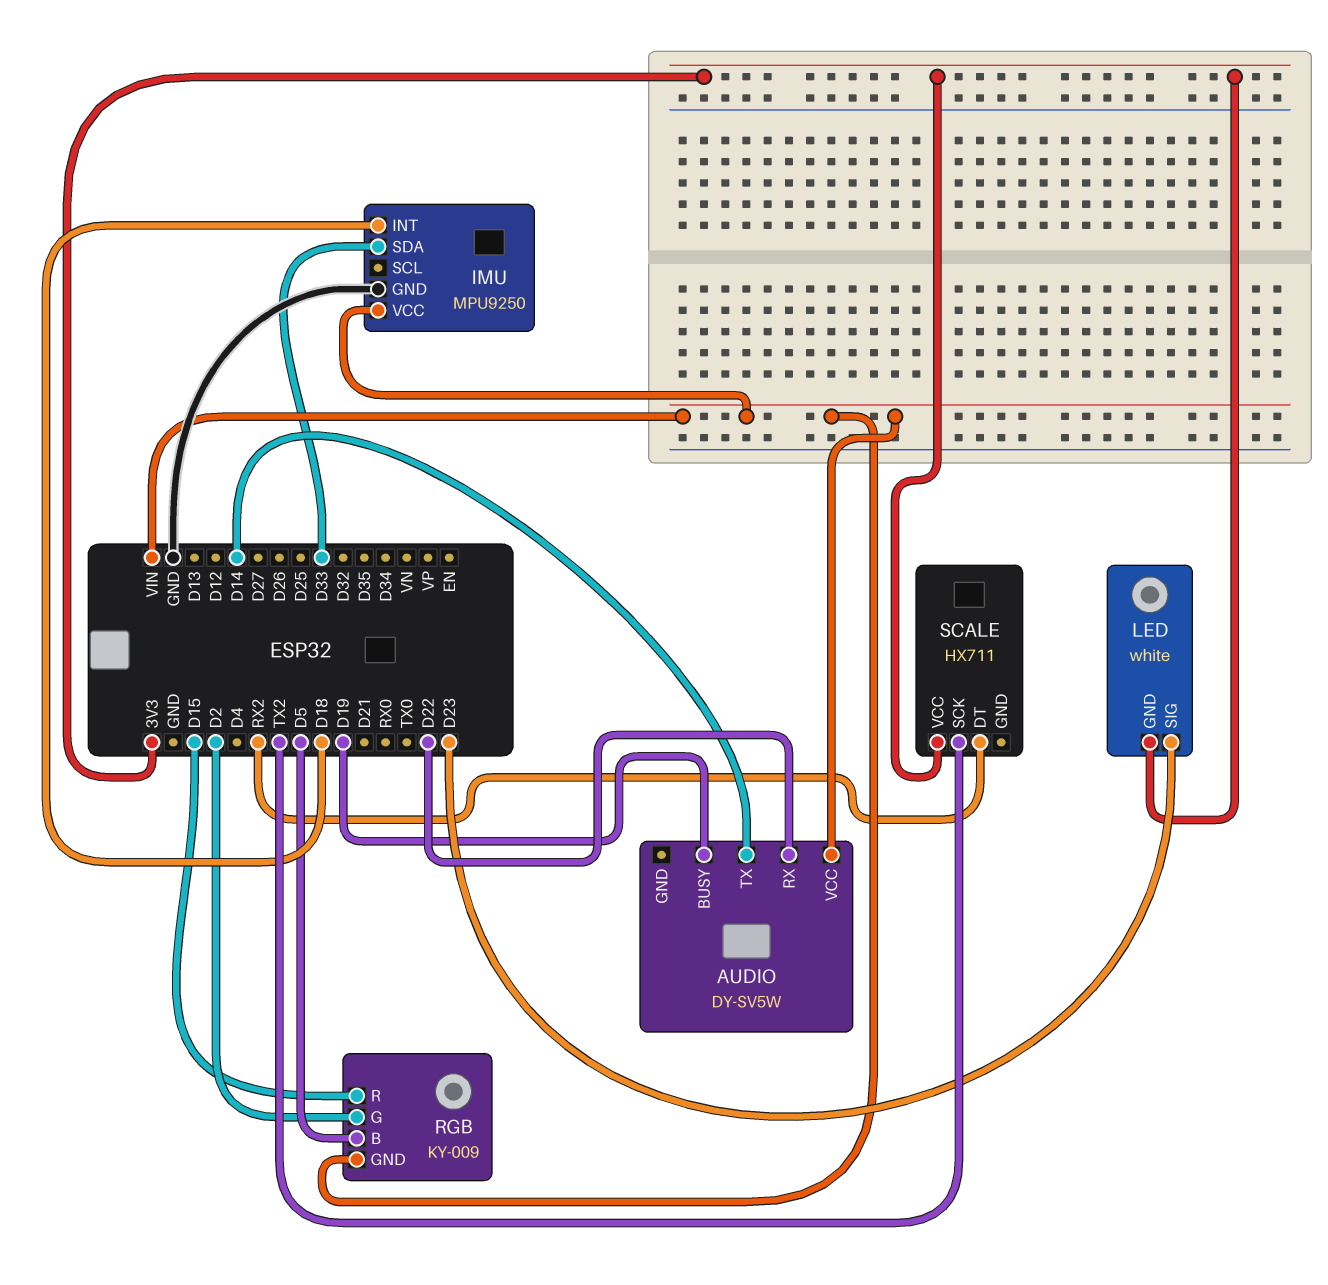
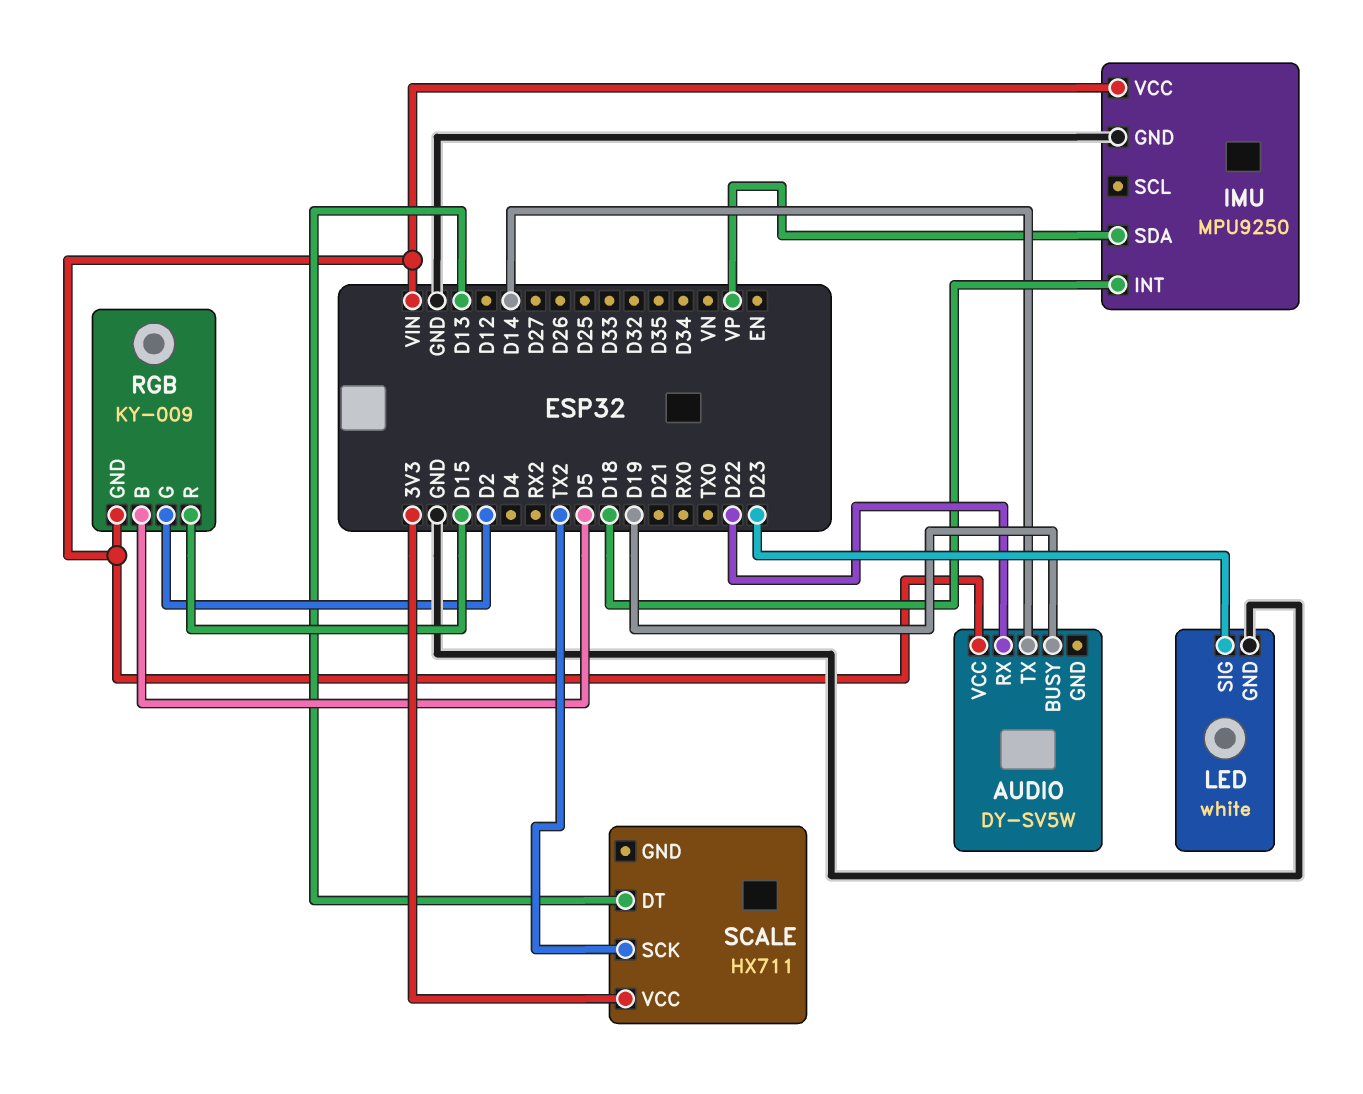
IMU pin SDA: D33 -> VP
LED pin GND: 3V3 -> GND
SCALE pin DT: RX2 -> D13

